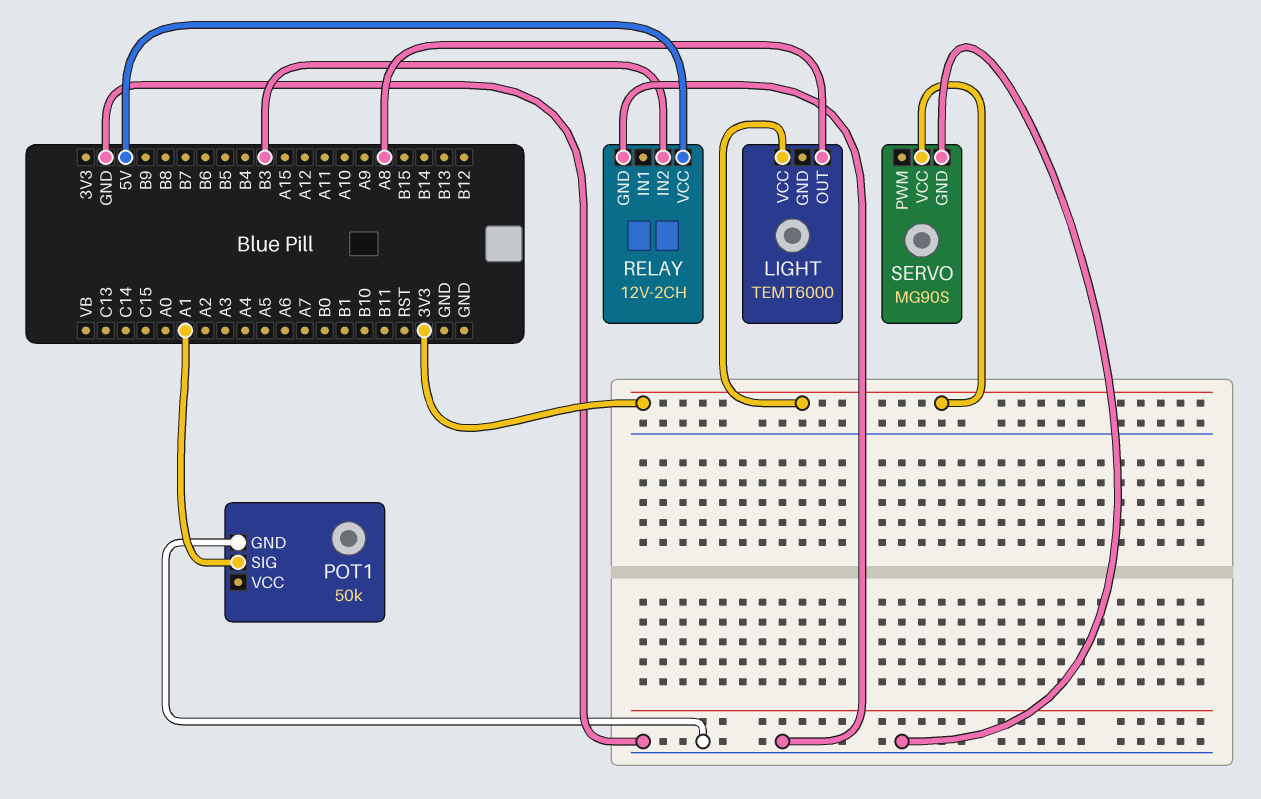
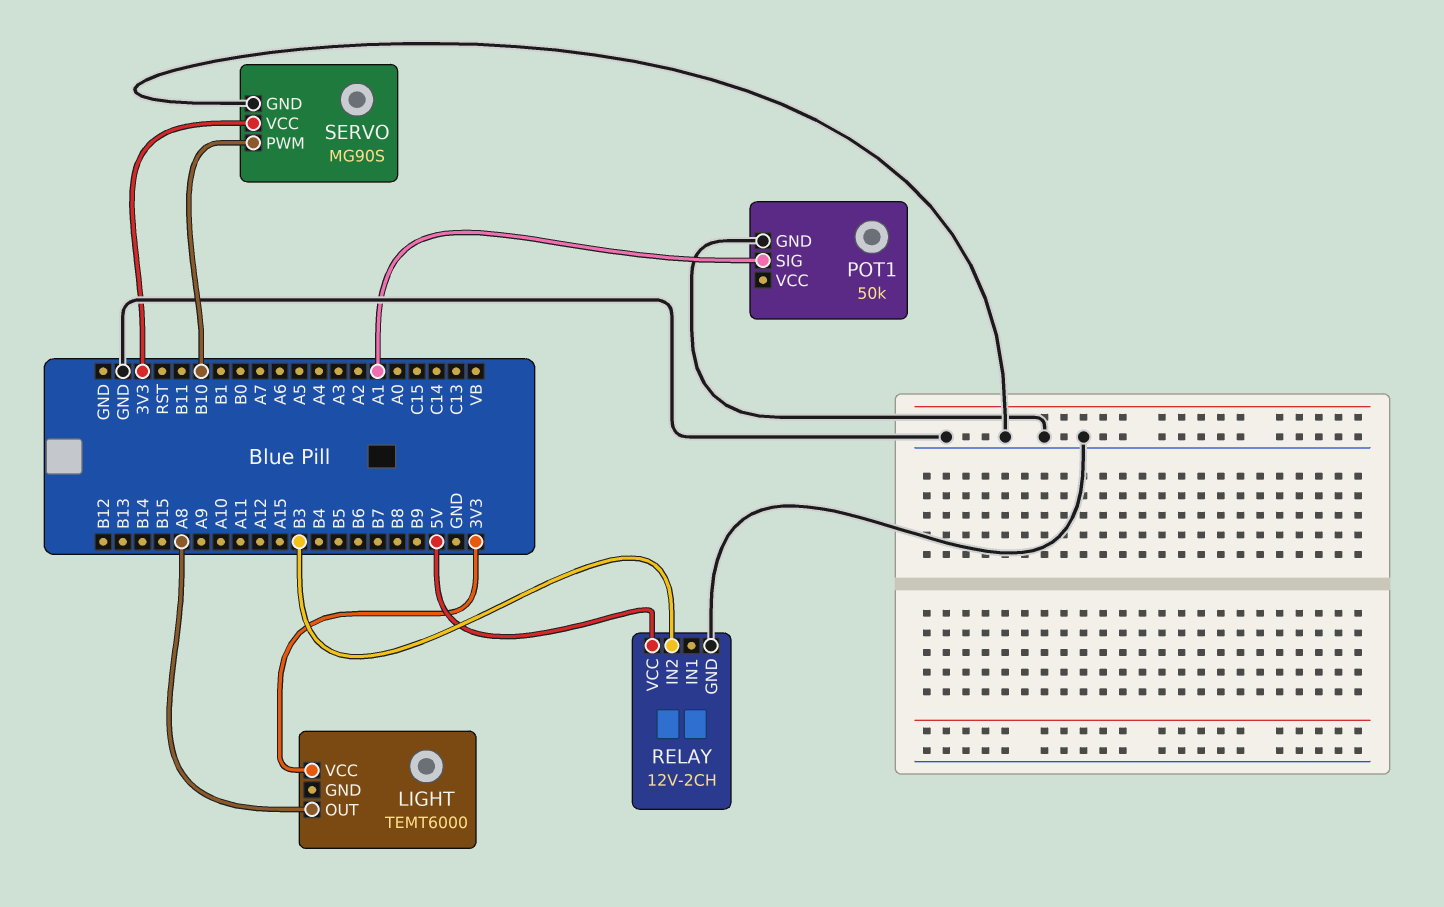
SERVO pin PWM: none -> B10

